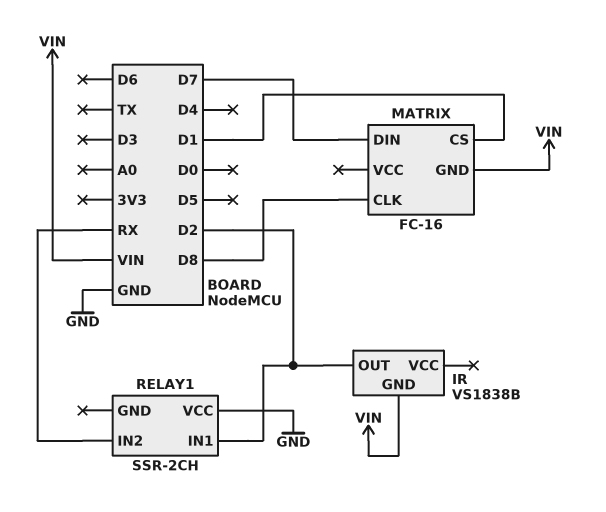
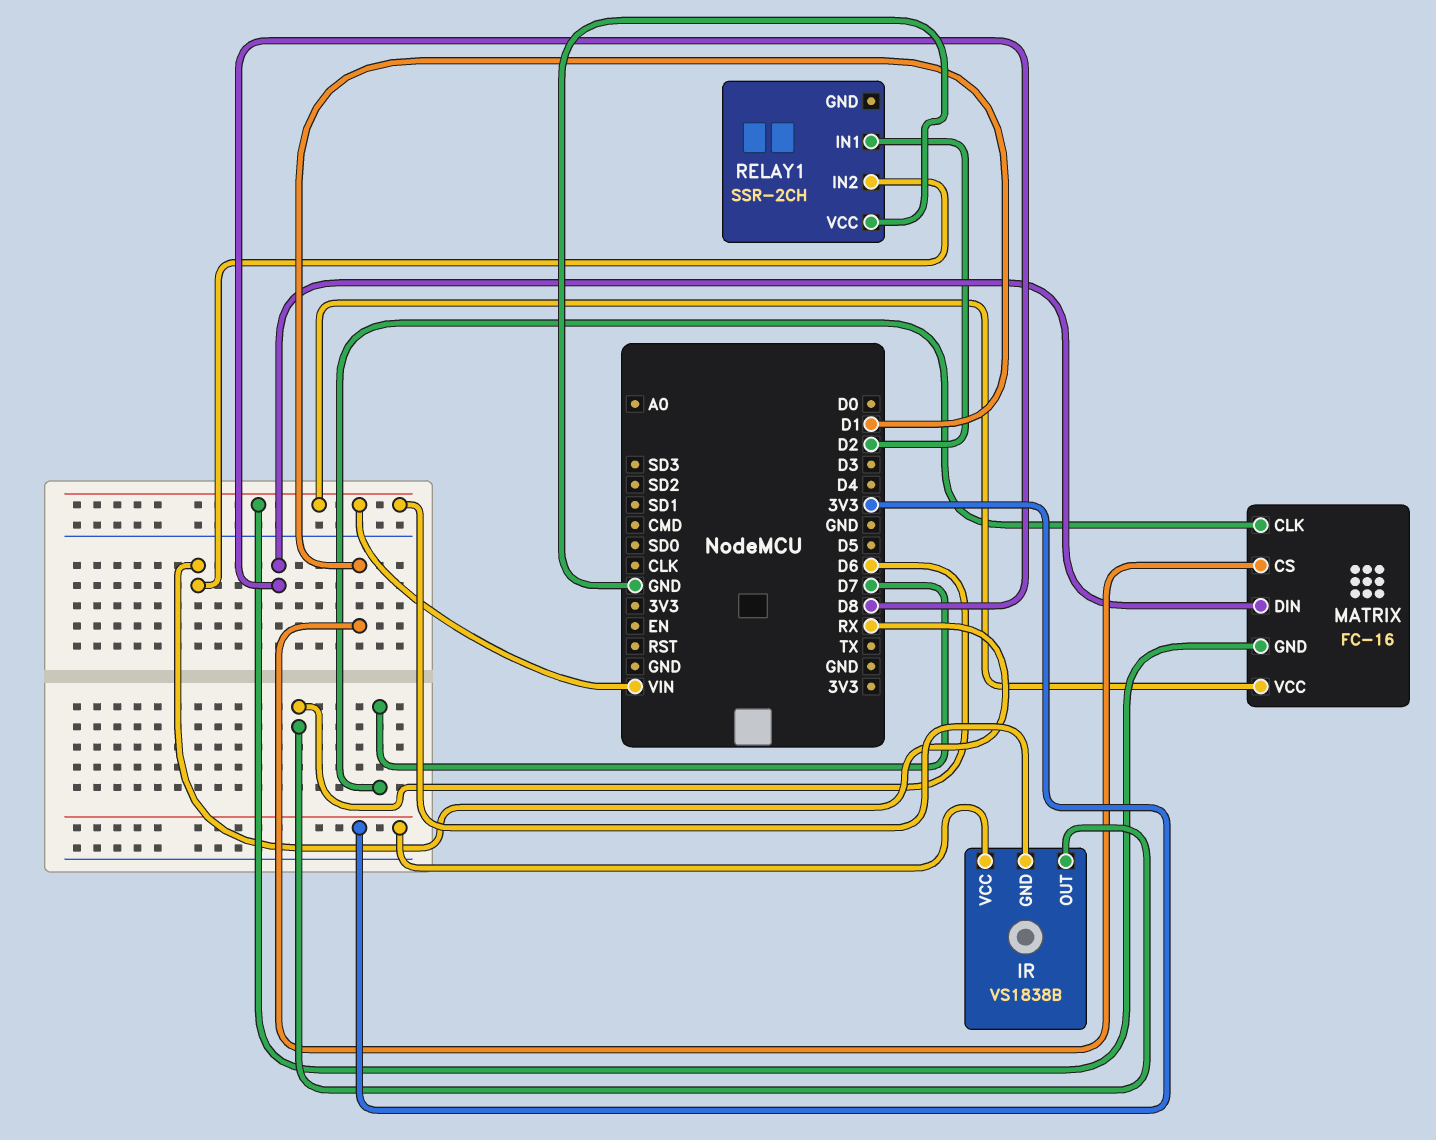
IR pin OUT: D2 -> D6
IR pin VCC: none -> 3V3
MATRIX pin CLK: D8 -> D7
MATRIX pin DIN: D7 -> D8
MATRIX pin VCC: none -> VIN

